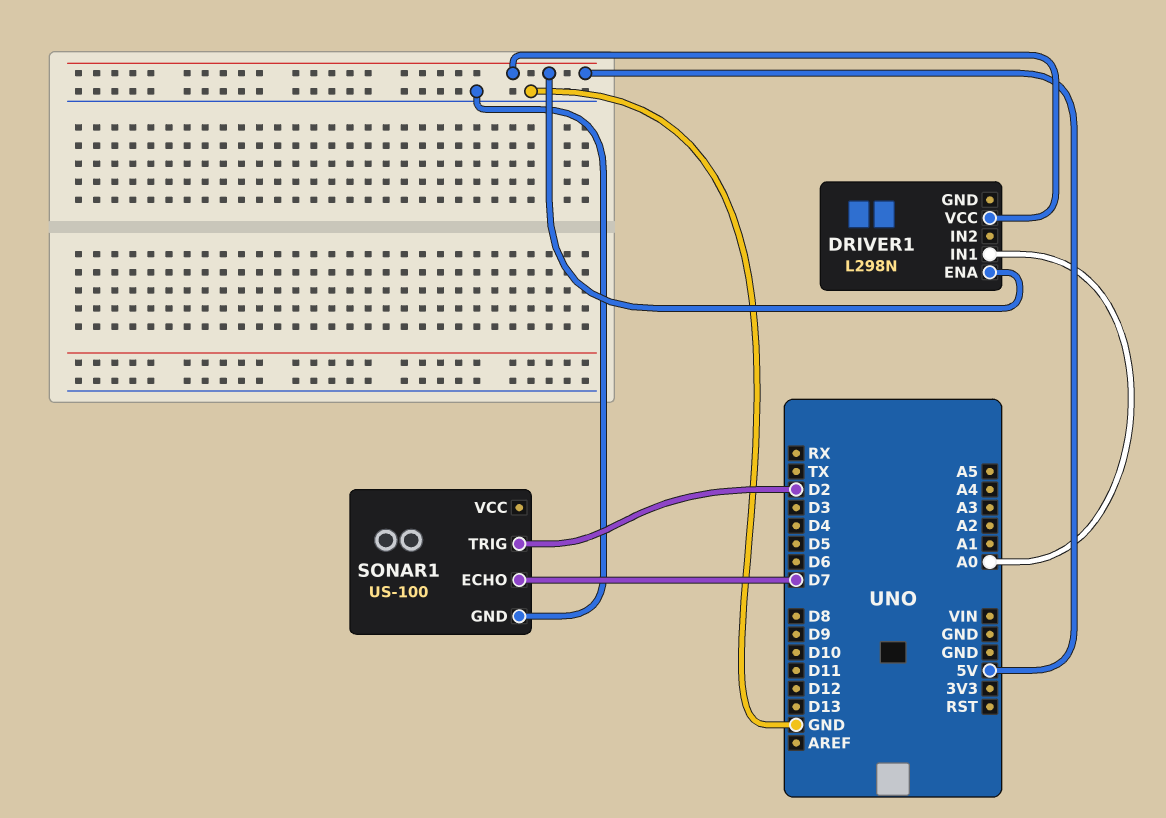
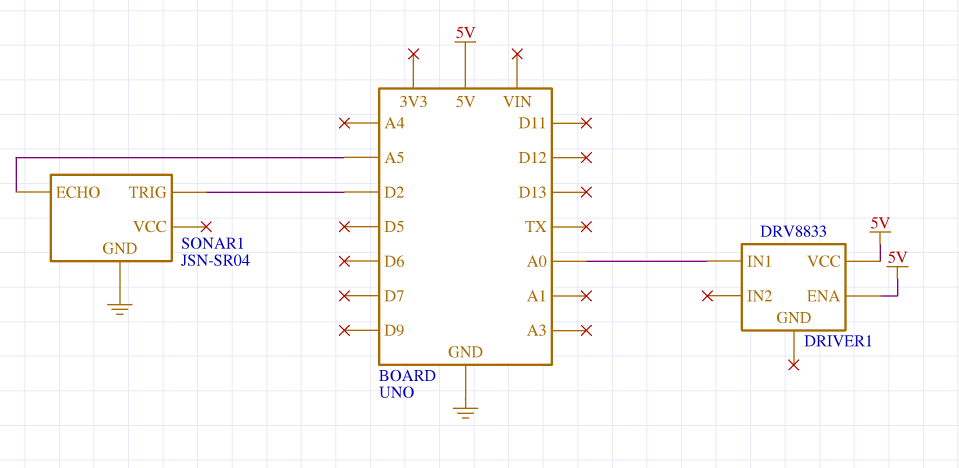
DRIVER1: L298N -> DRV8833
SONAR1: US-100 -> JSN-SR04
SONAR1 pin ECHO: D7 -> A5

